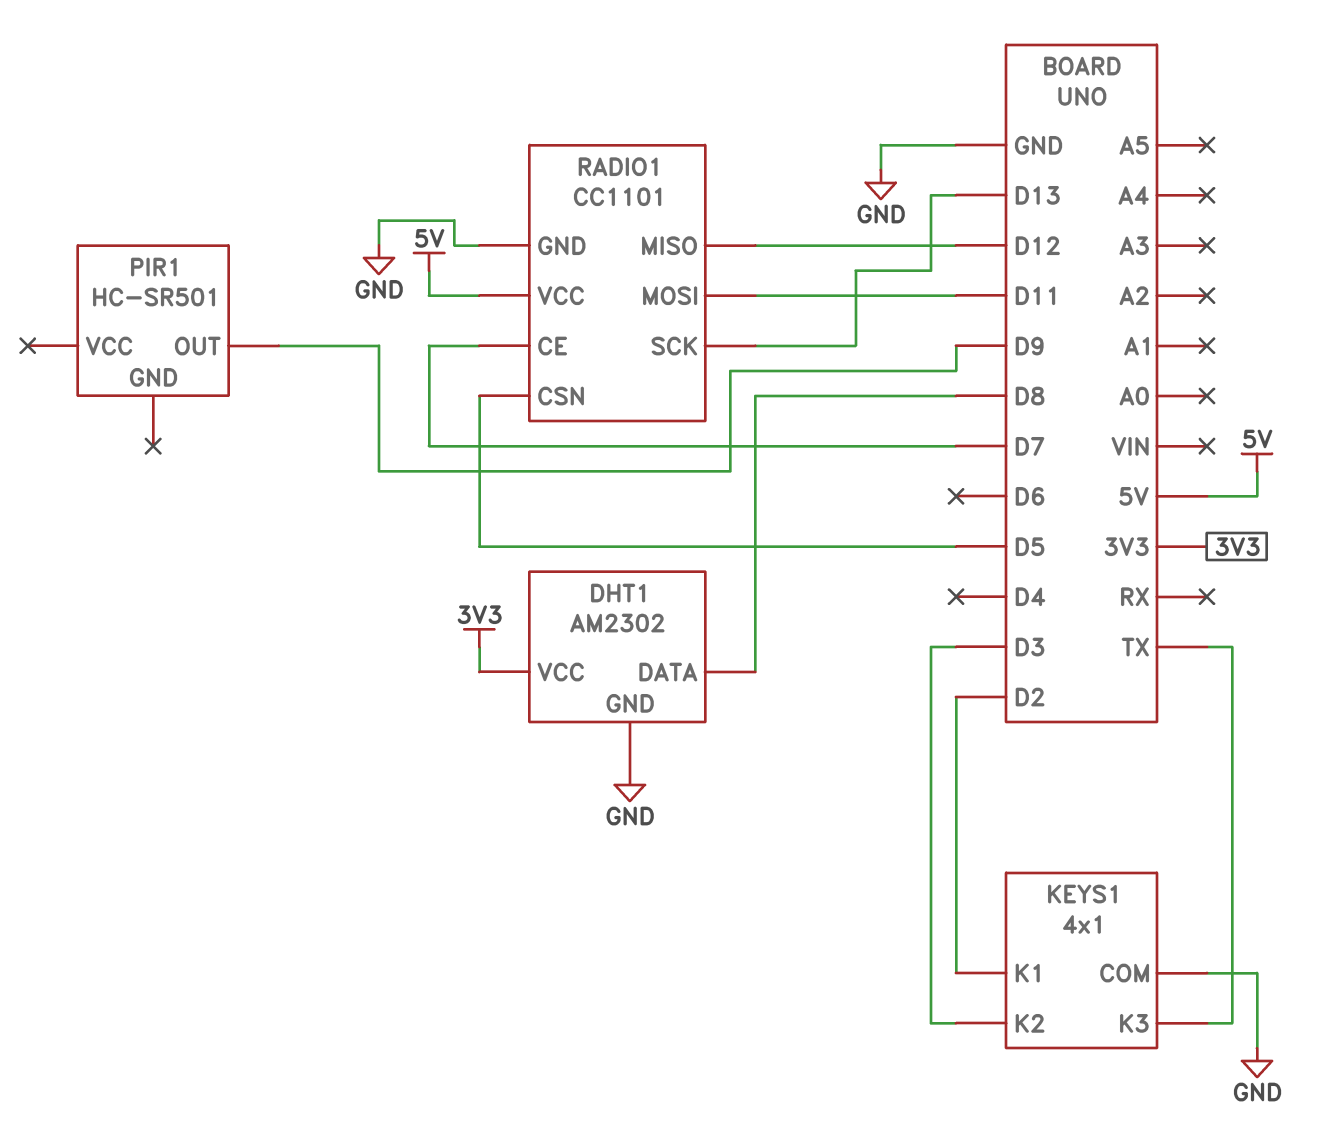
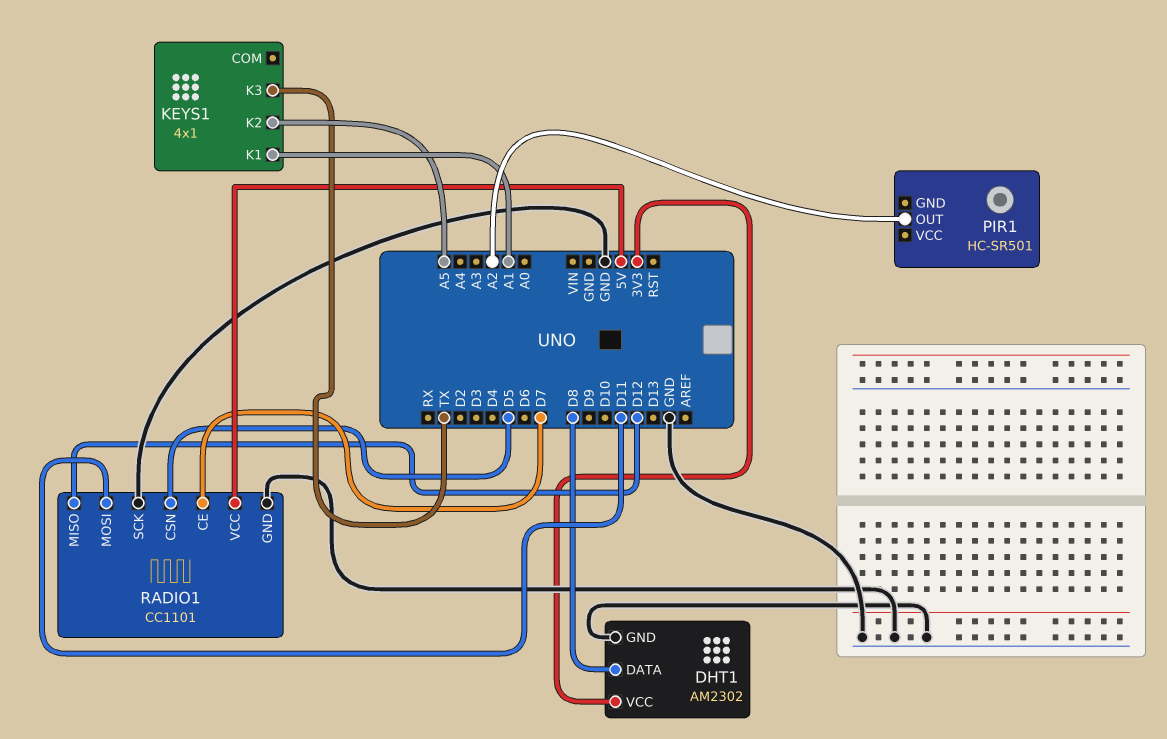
KEYS1 pin COM: GND -> none
KEYS1 pin K1: D2 -> A1
KEYS1 pin K2: D3 -> A5
PIR1 pin OUT: D9 -> A2
RADIO1 pin SCK: D13 -> GND

